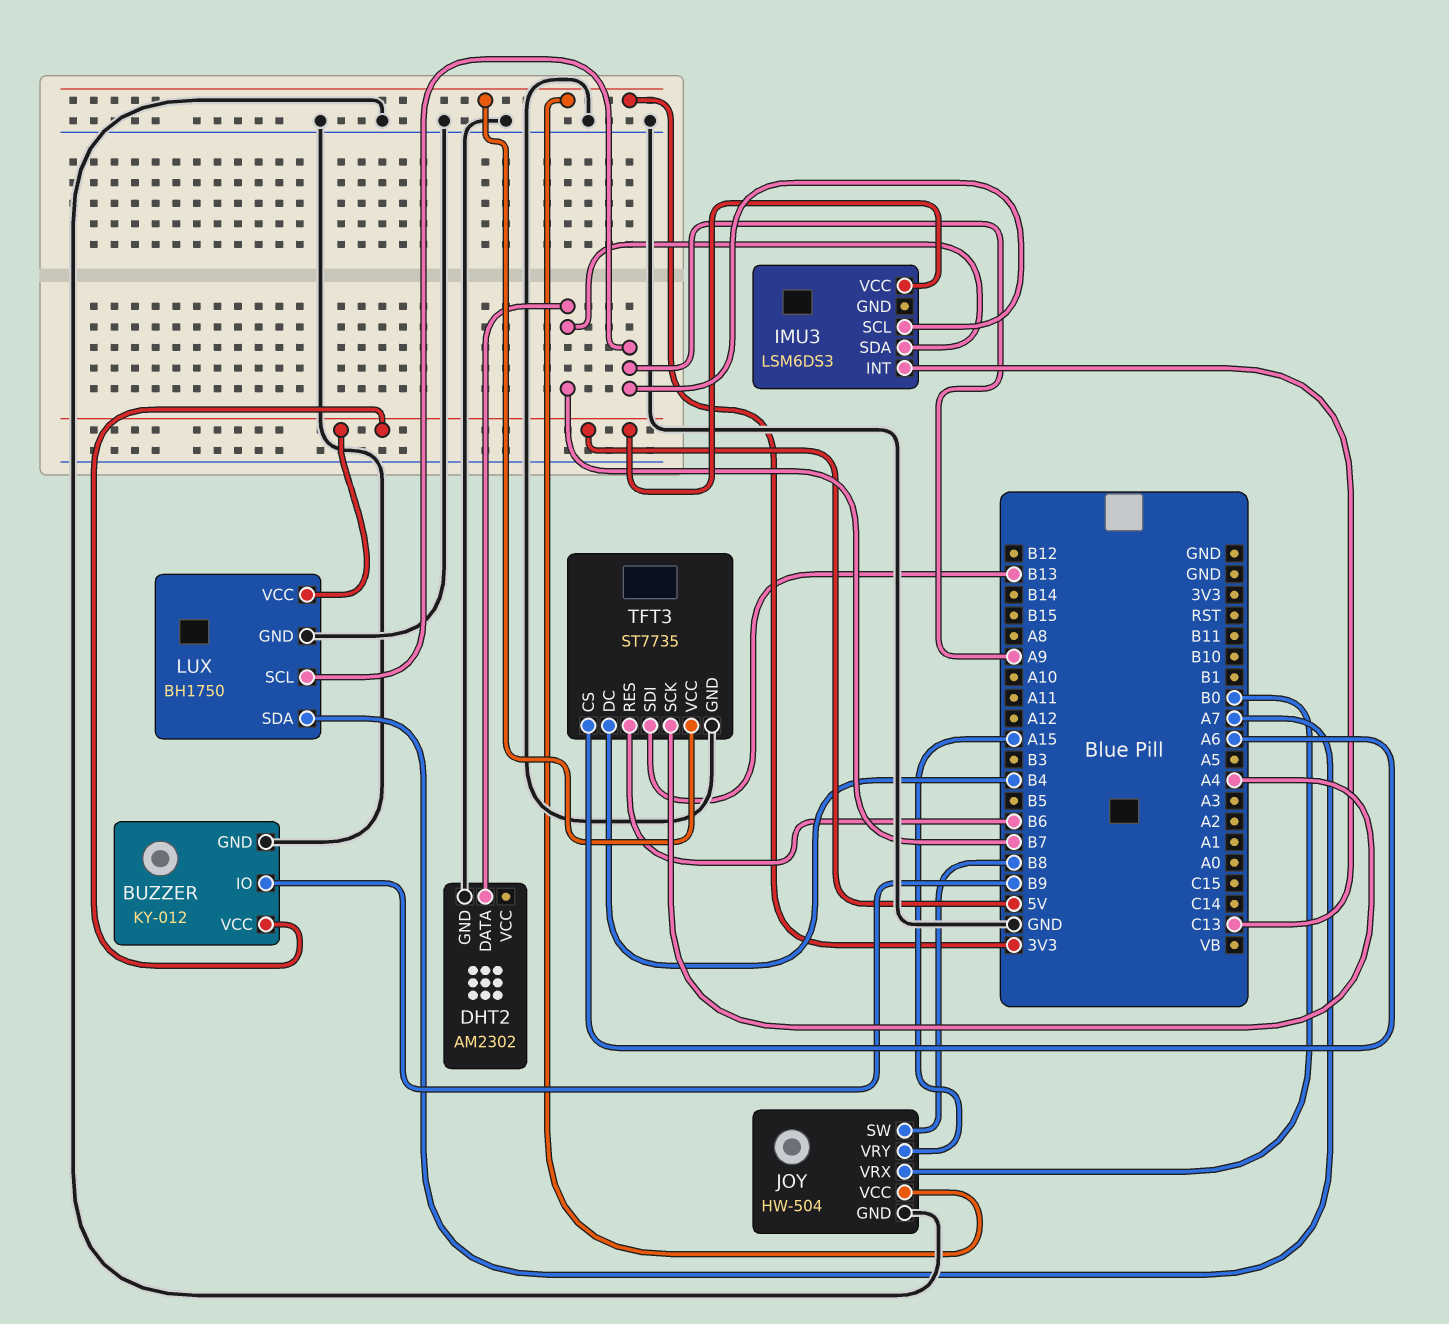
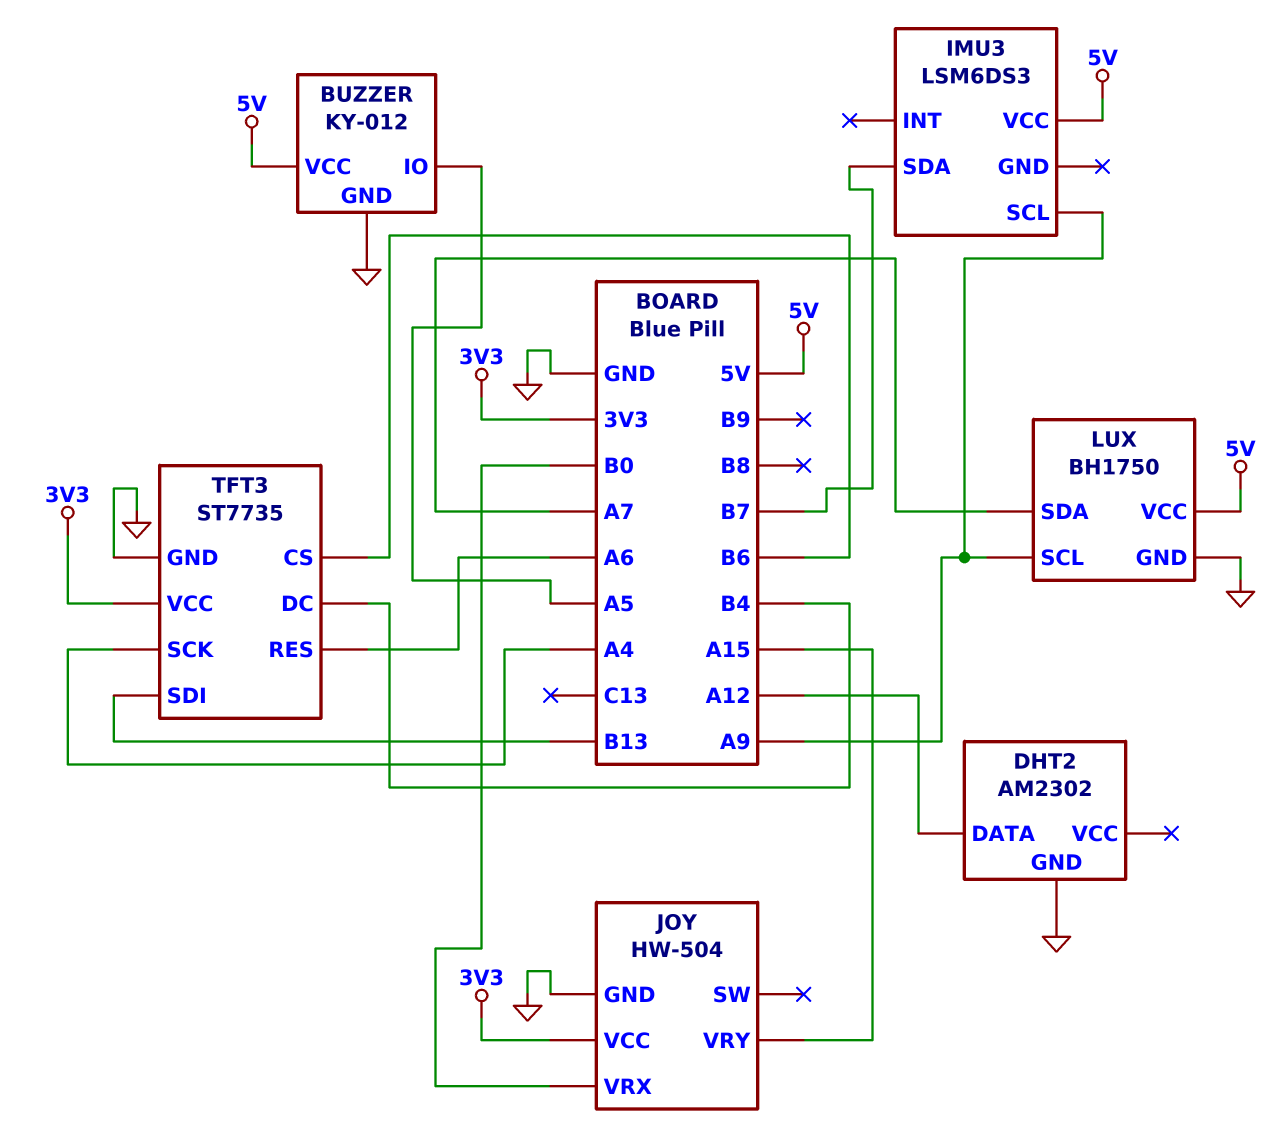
BUZZER pin IO: B9 -> A5
DHT2 pin DATA: B7 -> A12
IMU3 pin INT: C13 -> none
JOY pin SW: B8 -> none
TFT3 pin CS: A6 -> B6
TFT3 pin RES: B6 -> A6

